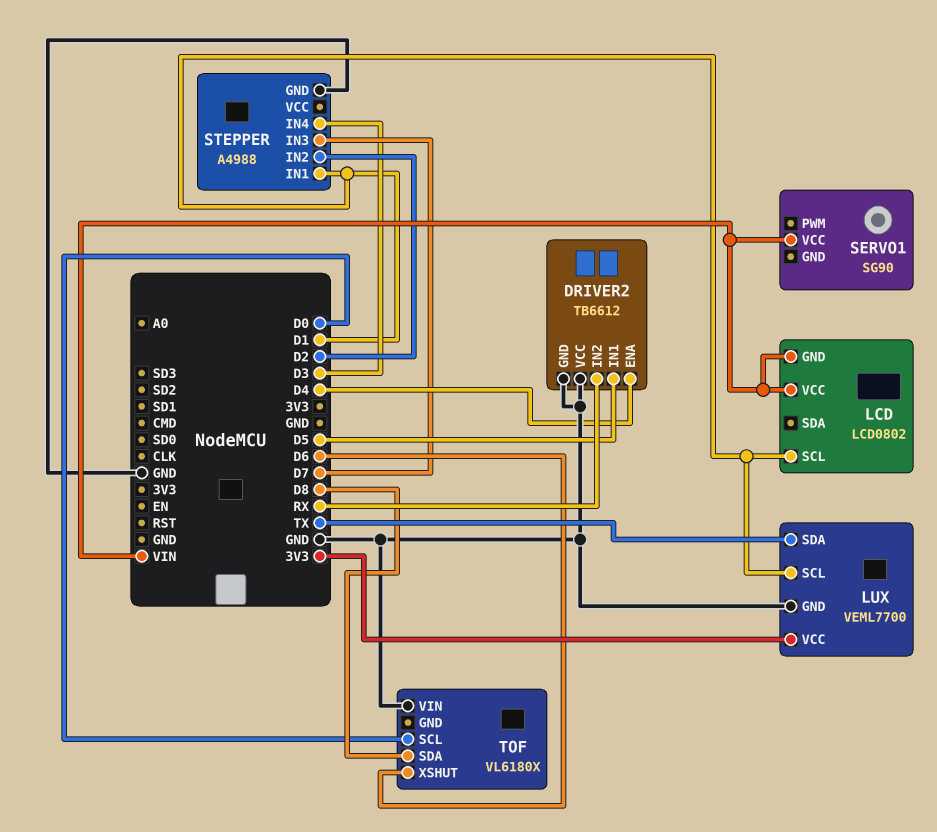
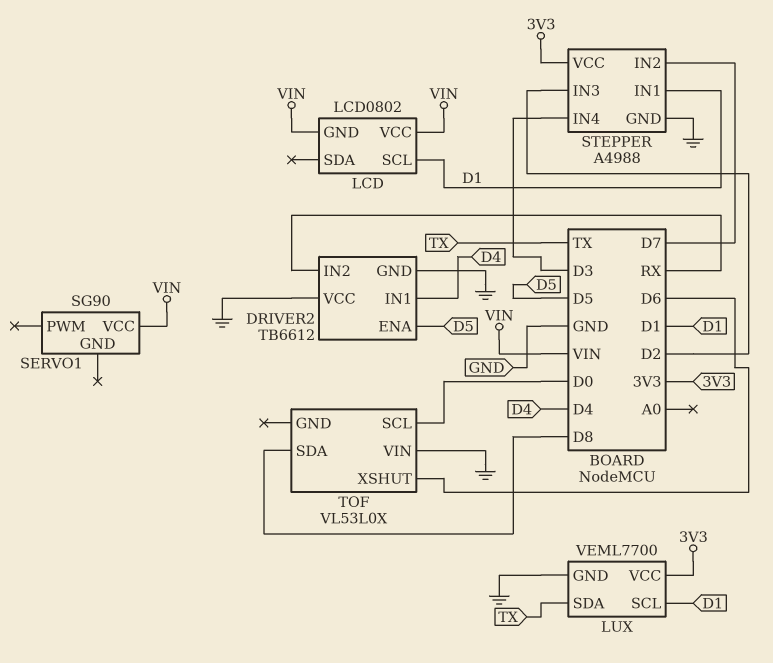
DRIVER2 pin ENA: D4 -> D5
DRIVER2 pin IN1: D5 -> D4
STEPPER pin IN2: D2 -> D7
STEPPER pin IN3: D7 -> D2
STEPPER pin VCC: none -> 3V3
TOF: VL6180X -> VL53L0X

